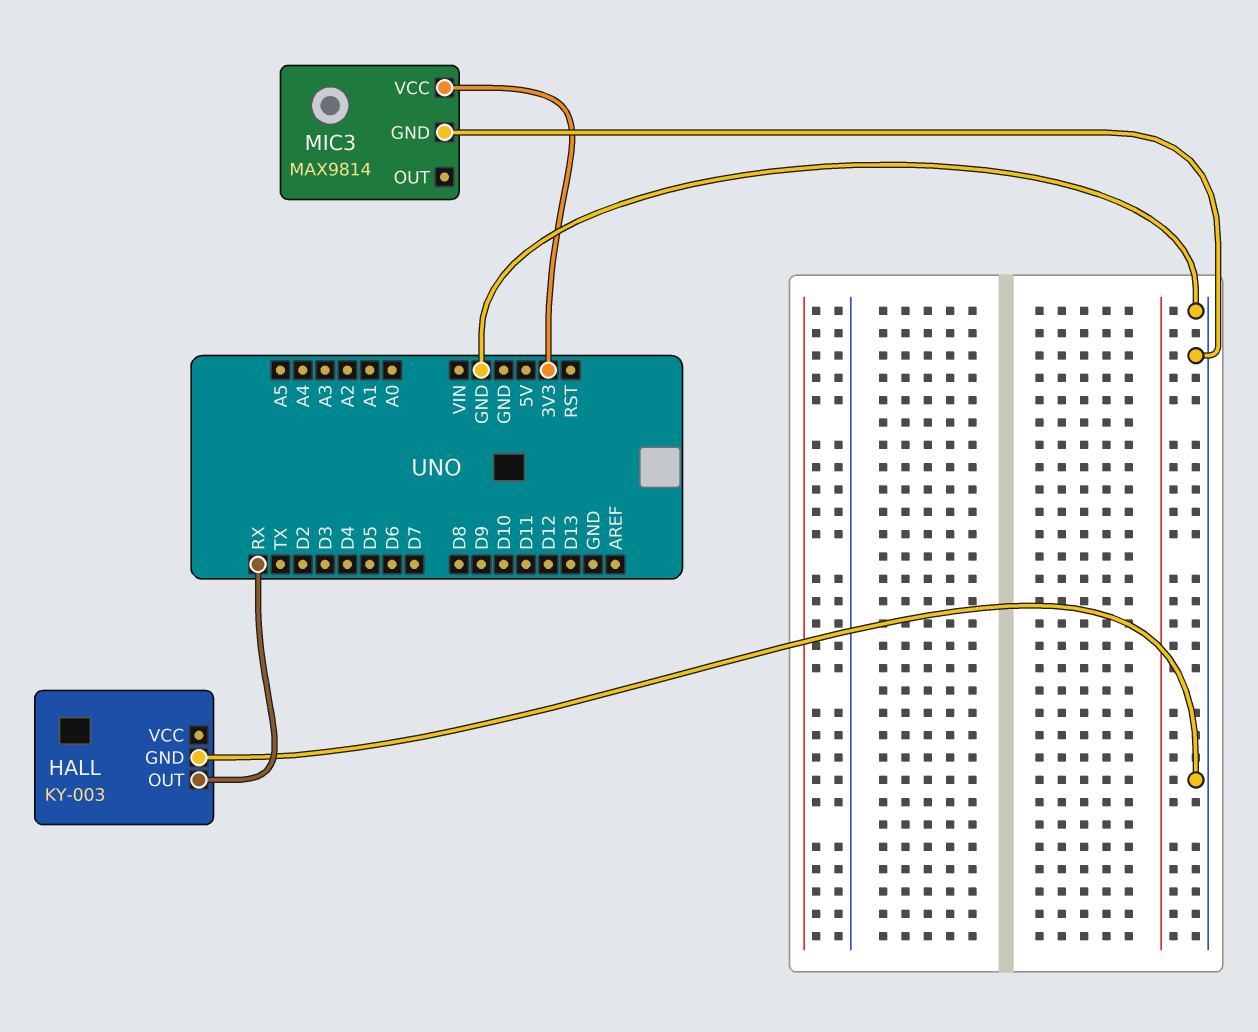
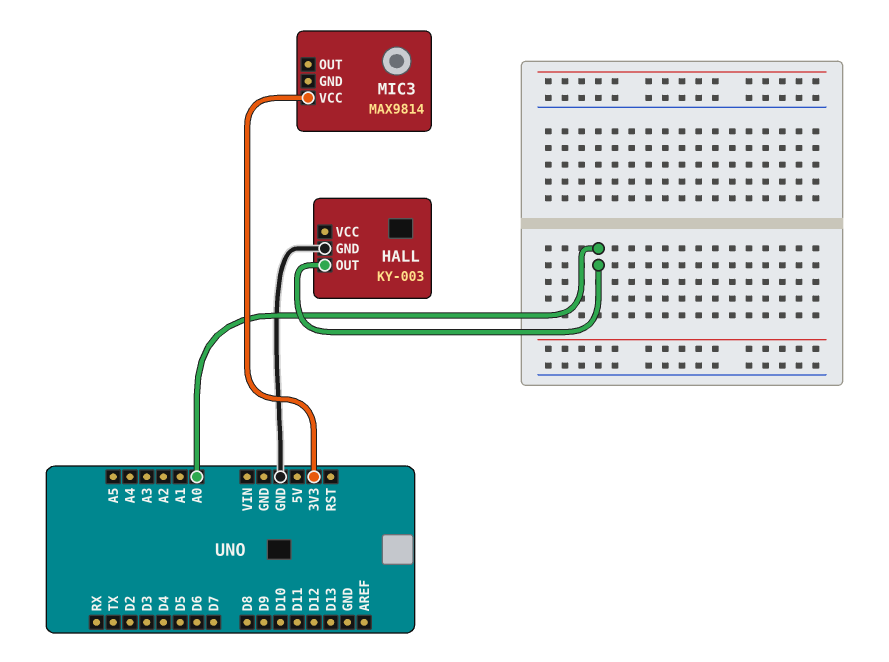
HALL pin OUT: RX -> A0
MIC3 pin GND: GND -> none

